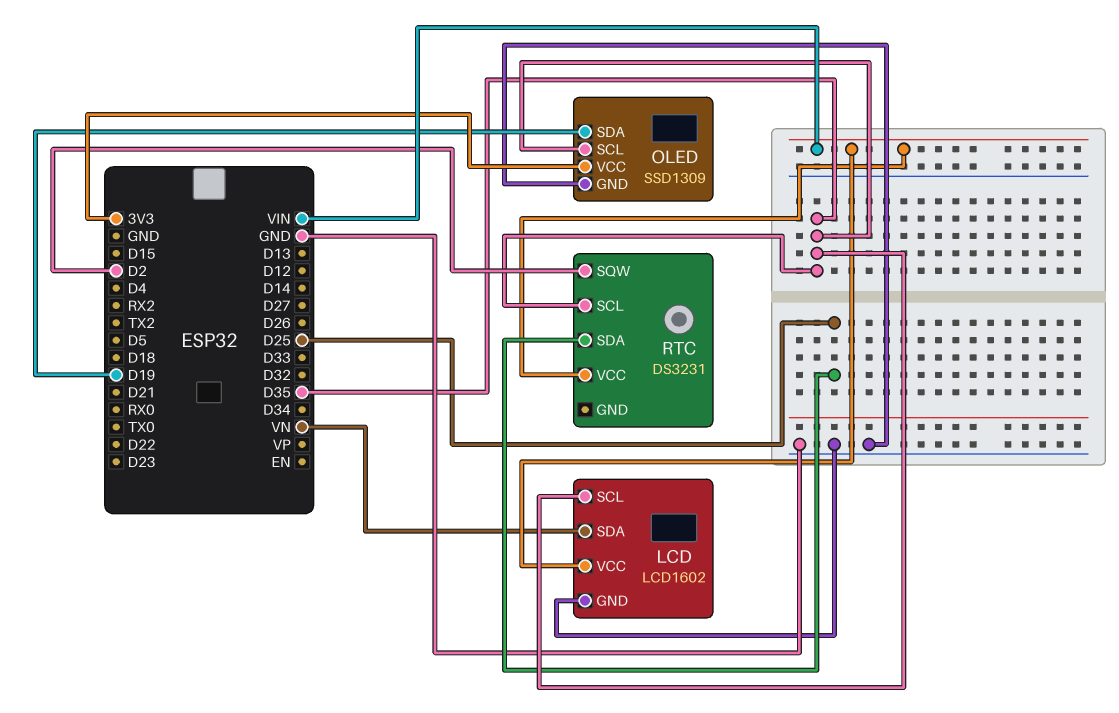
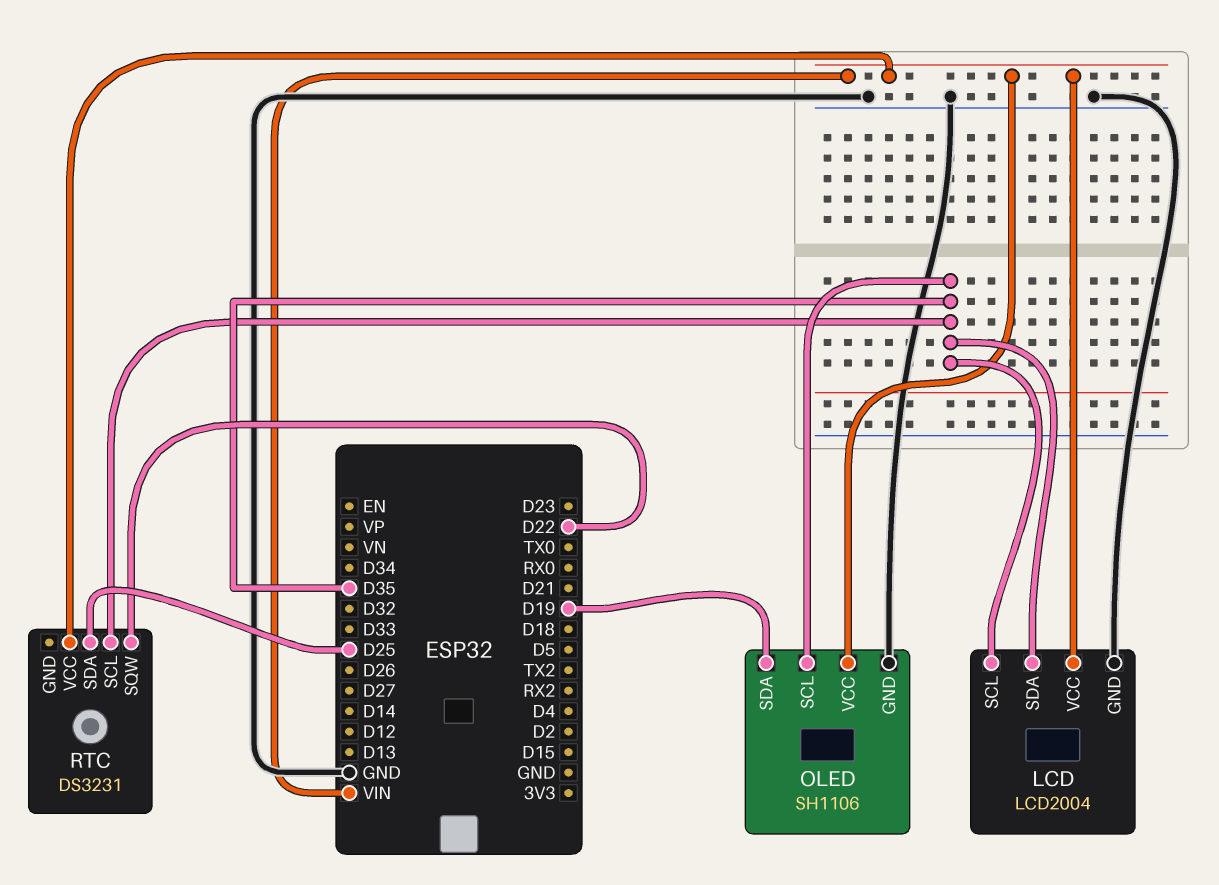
LCD: LCD1602 -> LCD2004
LCD pin SDA: VN -> D35
OLED: SSD1309 -> SH1106
OLED pin VCC: 3V3 -> VIN
RTC pin SQW: D2 -> D22

